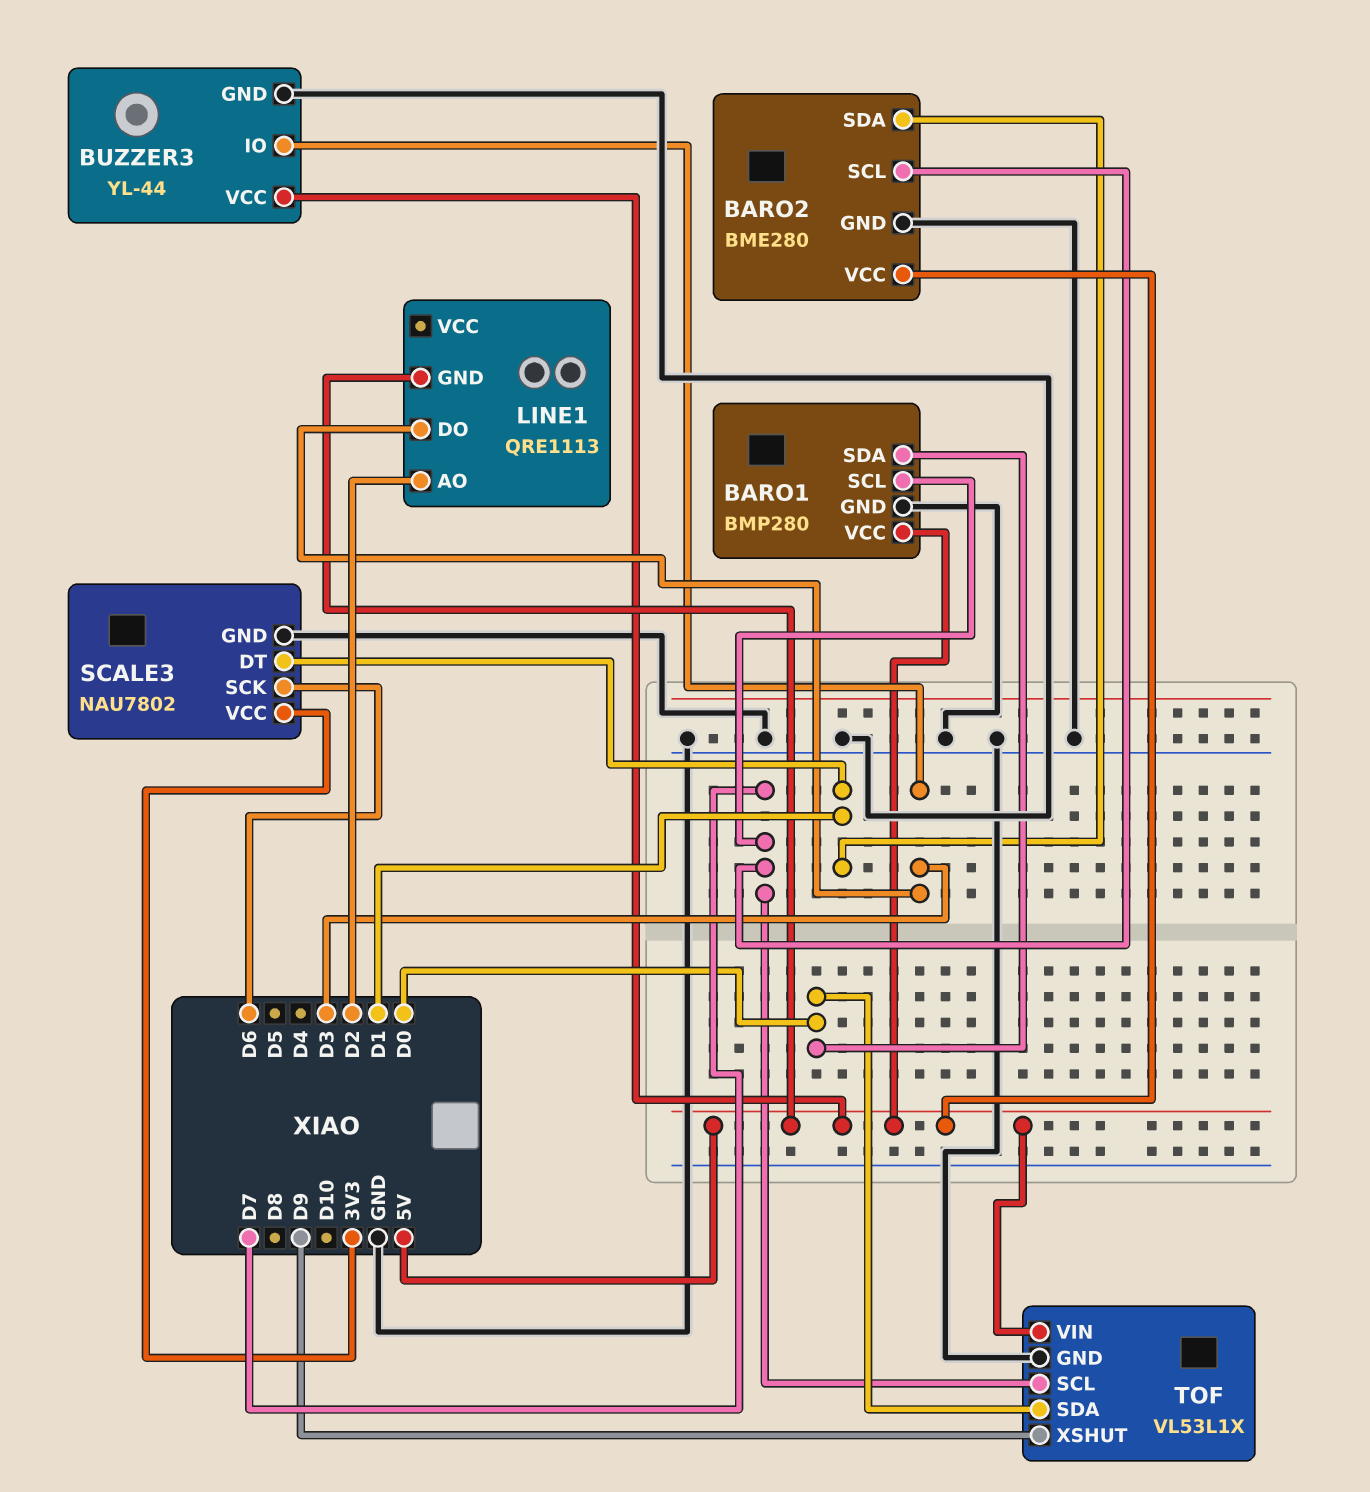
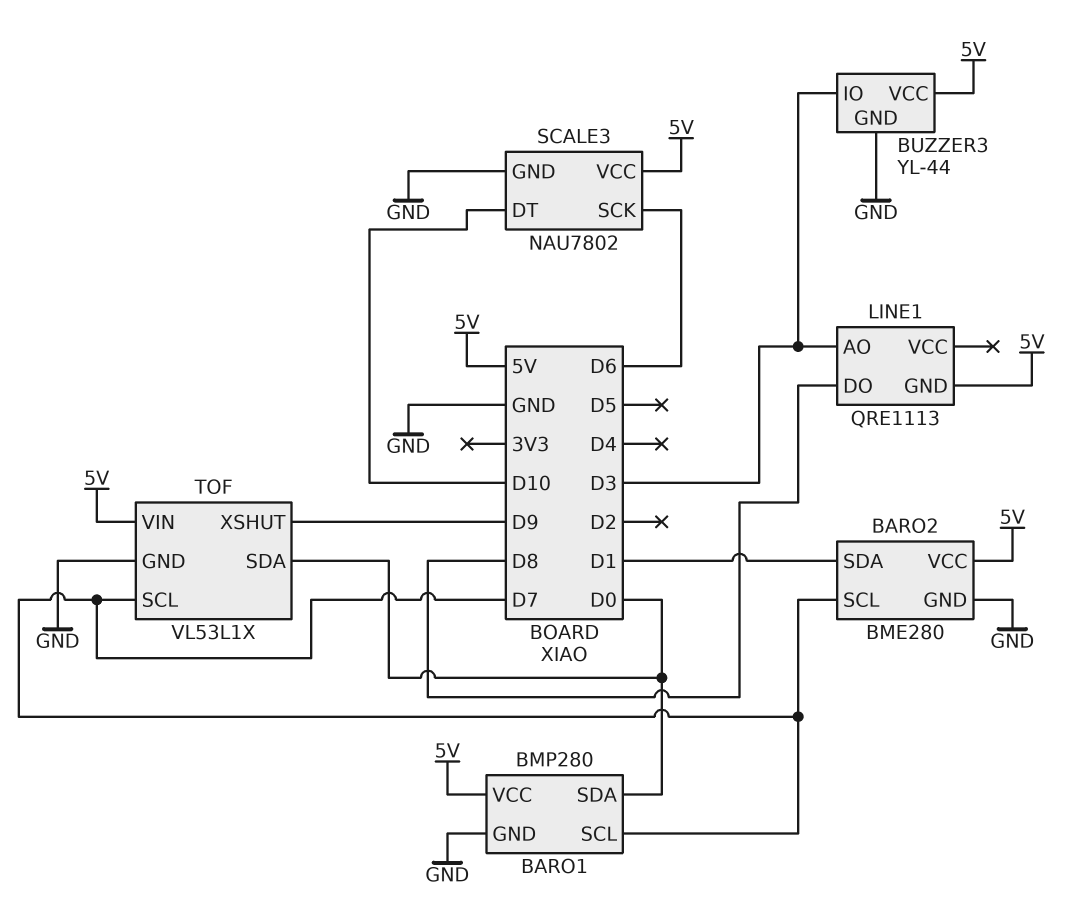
LINE1 pin AO: D2 -> D3
LINE1 pin DO: D3 -> D8
SCALE3 pin DT: D1 -> D10
SCALE3 pin VCC: 3V3 -> 5V

